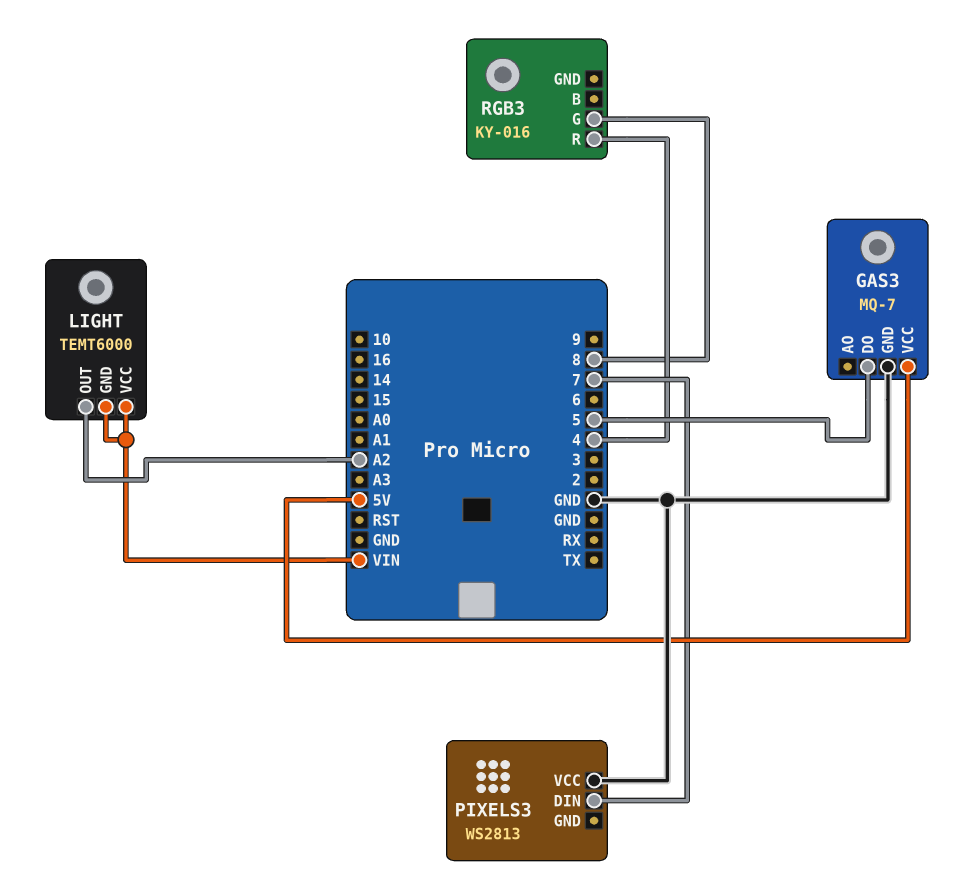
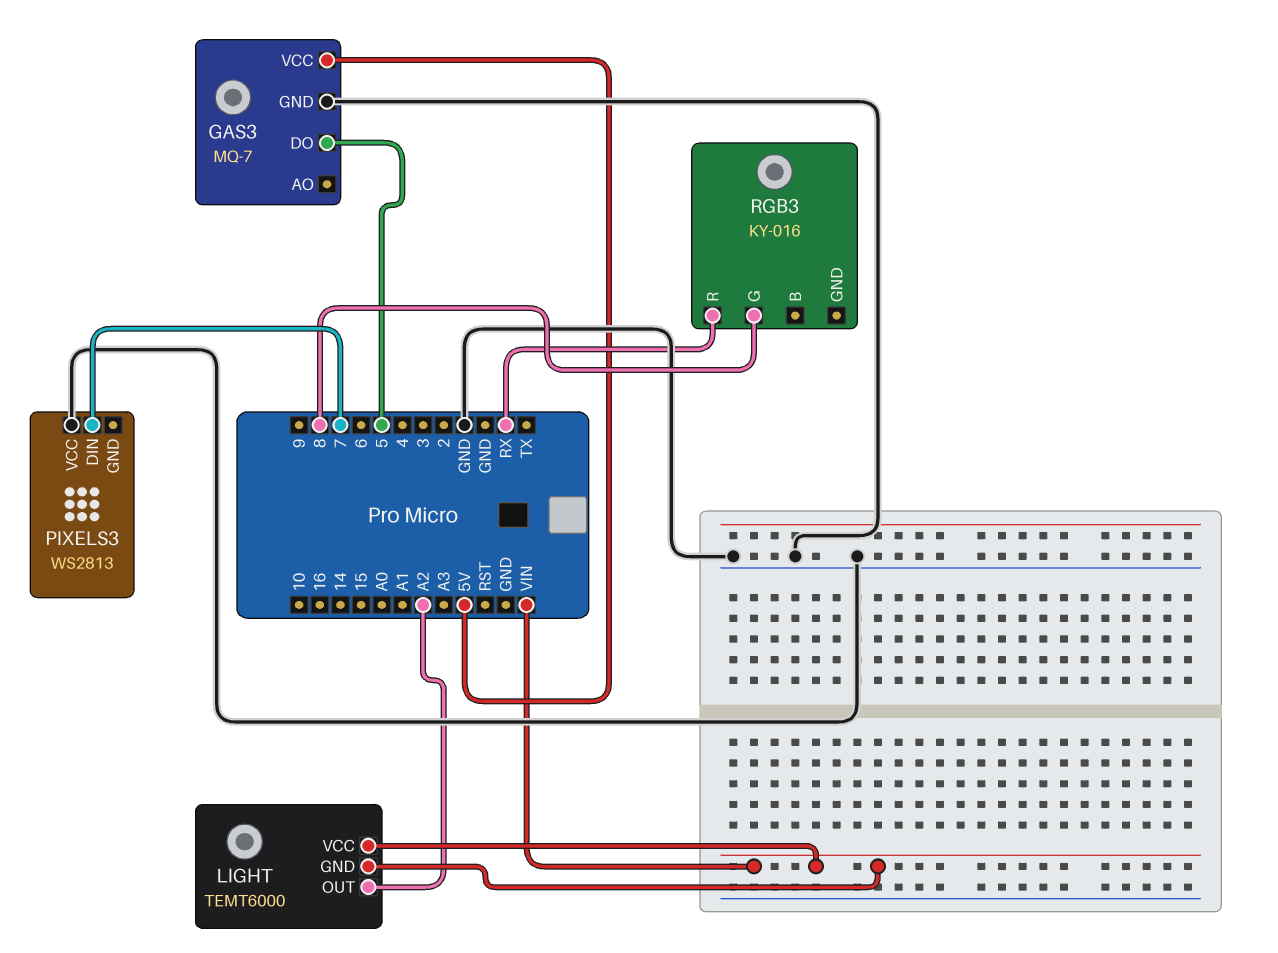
RGB3 pin R: 4 -> RX

